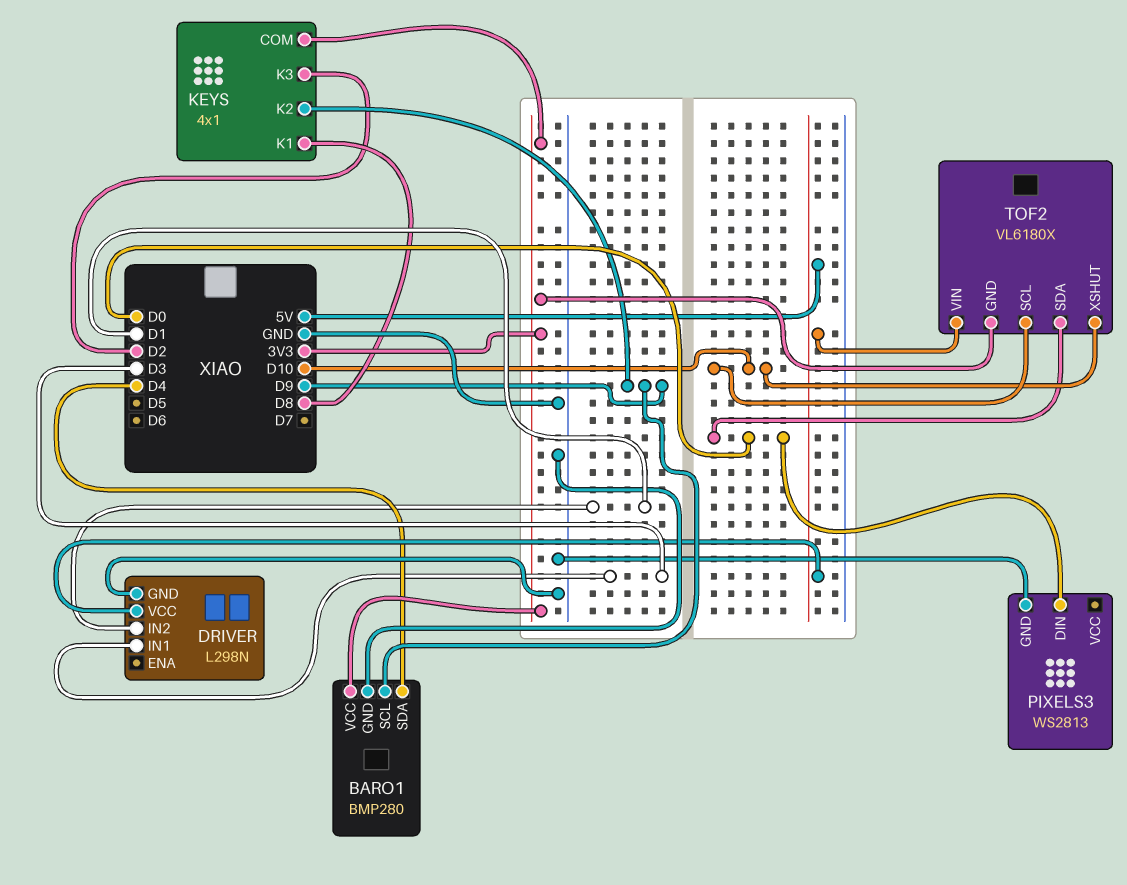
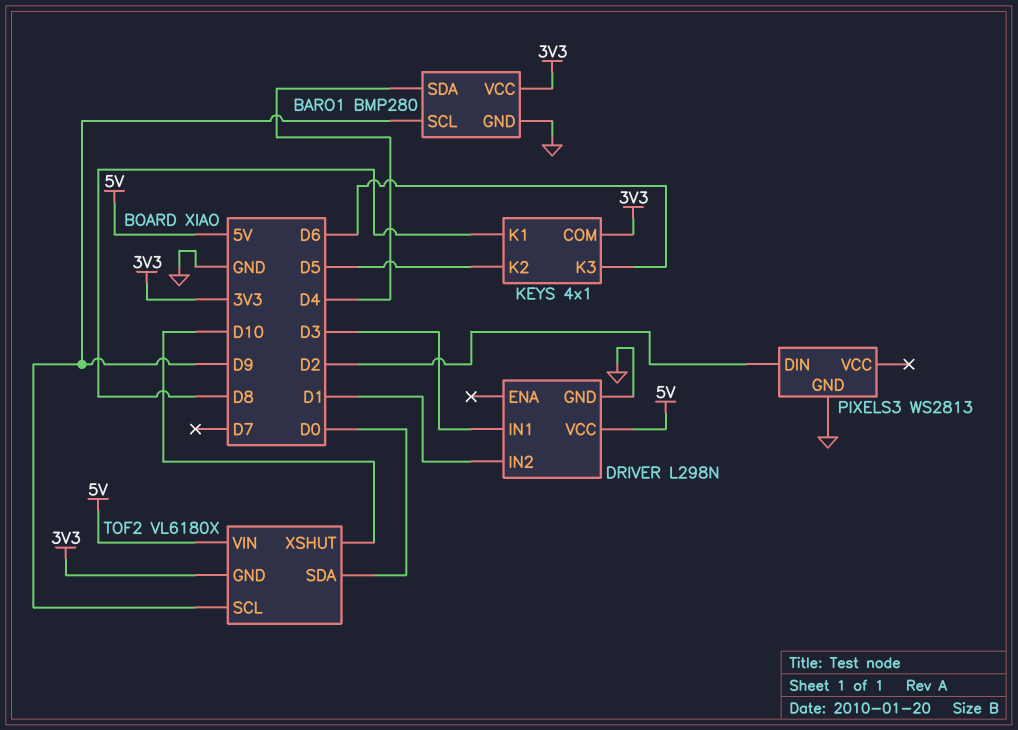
KEYS pin K2: D9 -> D5
KEYS pin K3: D2 -> D6
PIXELS3 pin DIN: D0 -> D2
TOF2 pin SCL: D10 -> D9

